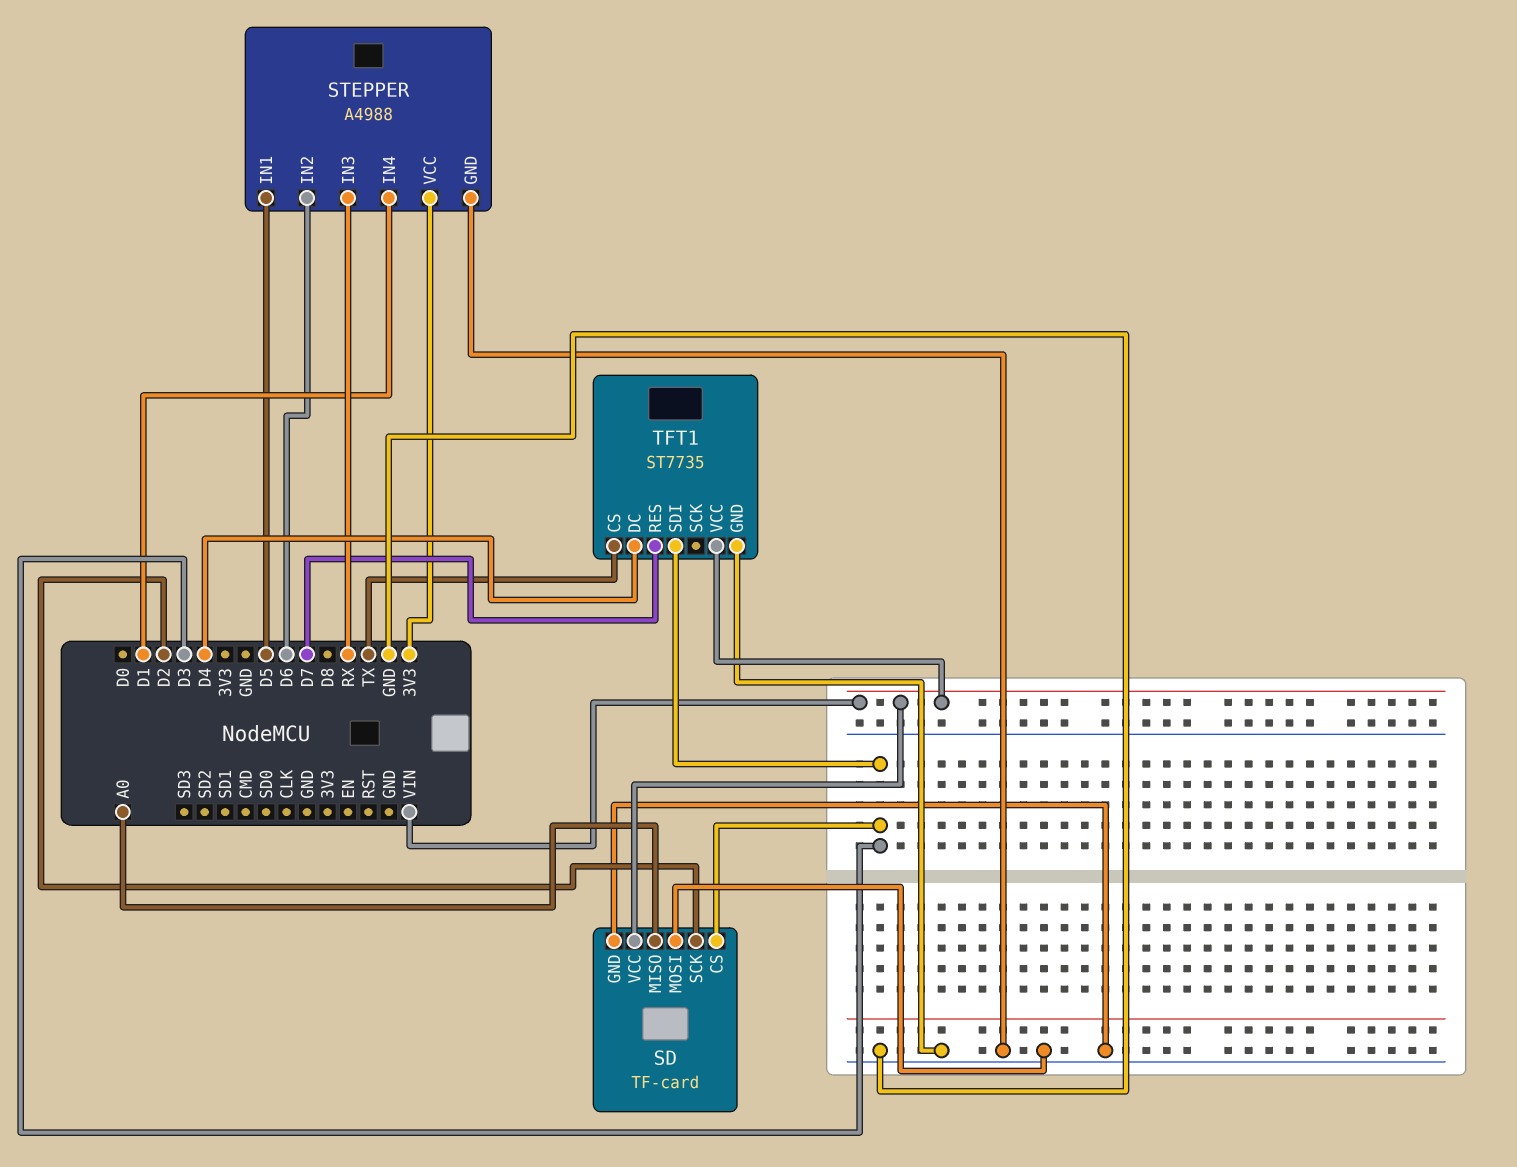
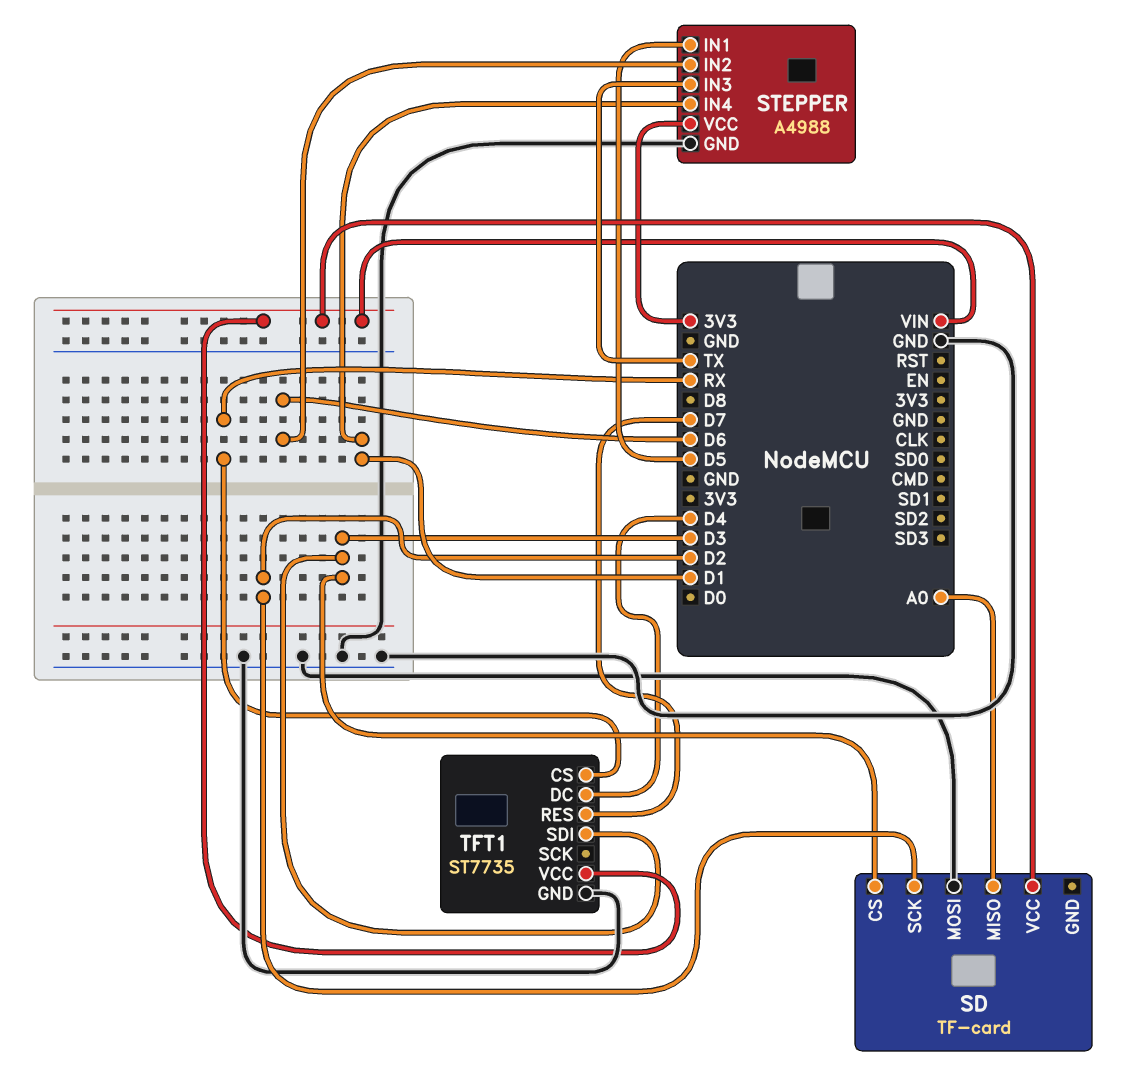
SD pin GND: GND -> none
STEPPER pin IN3: RX -> TX
TFT1 pin CS: TX -> RX

